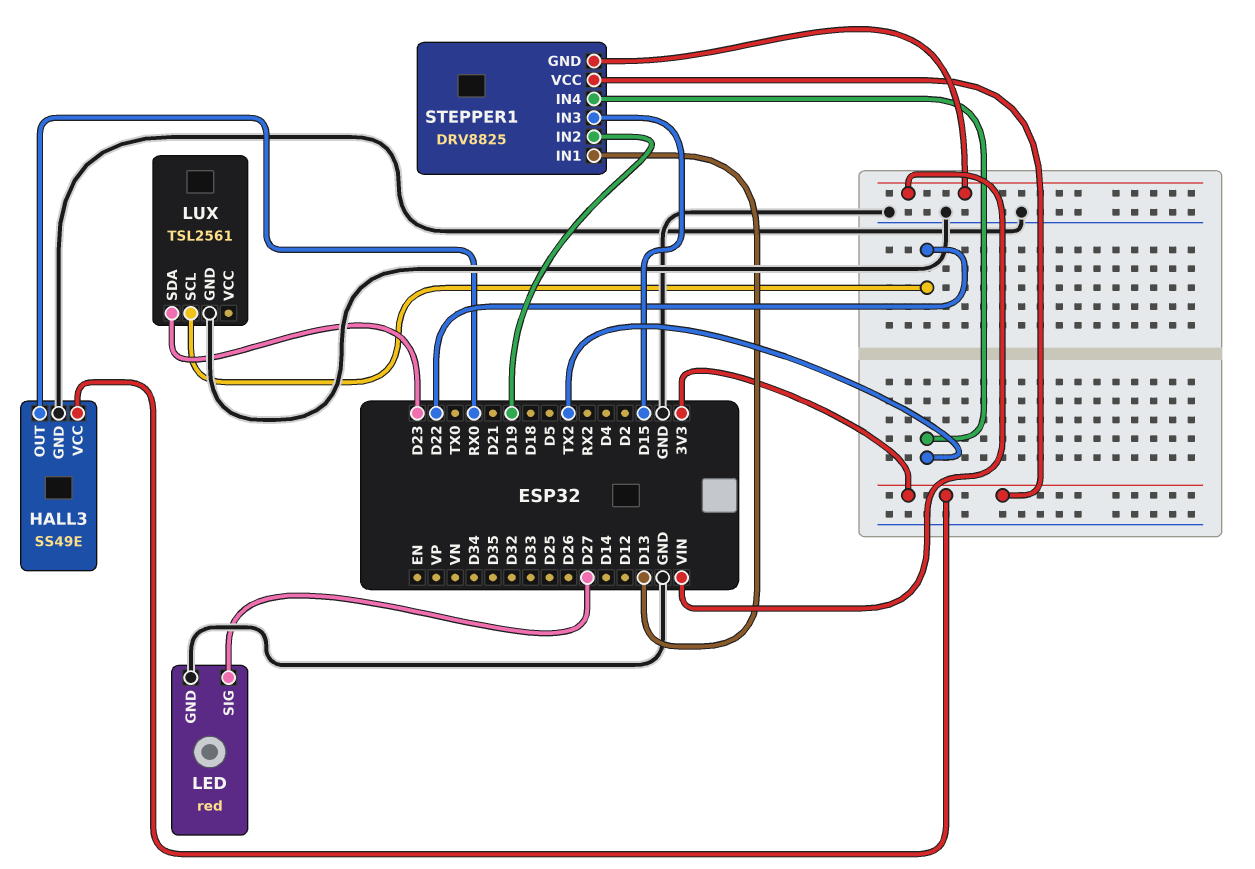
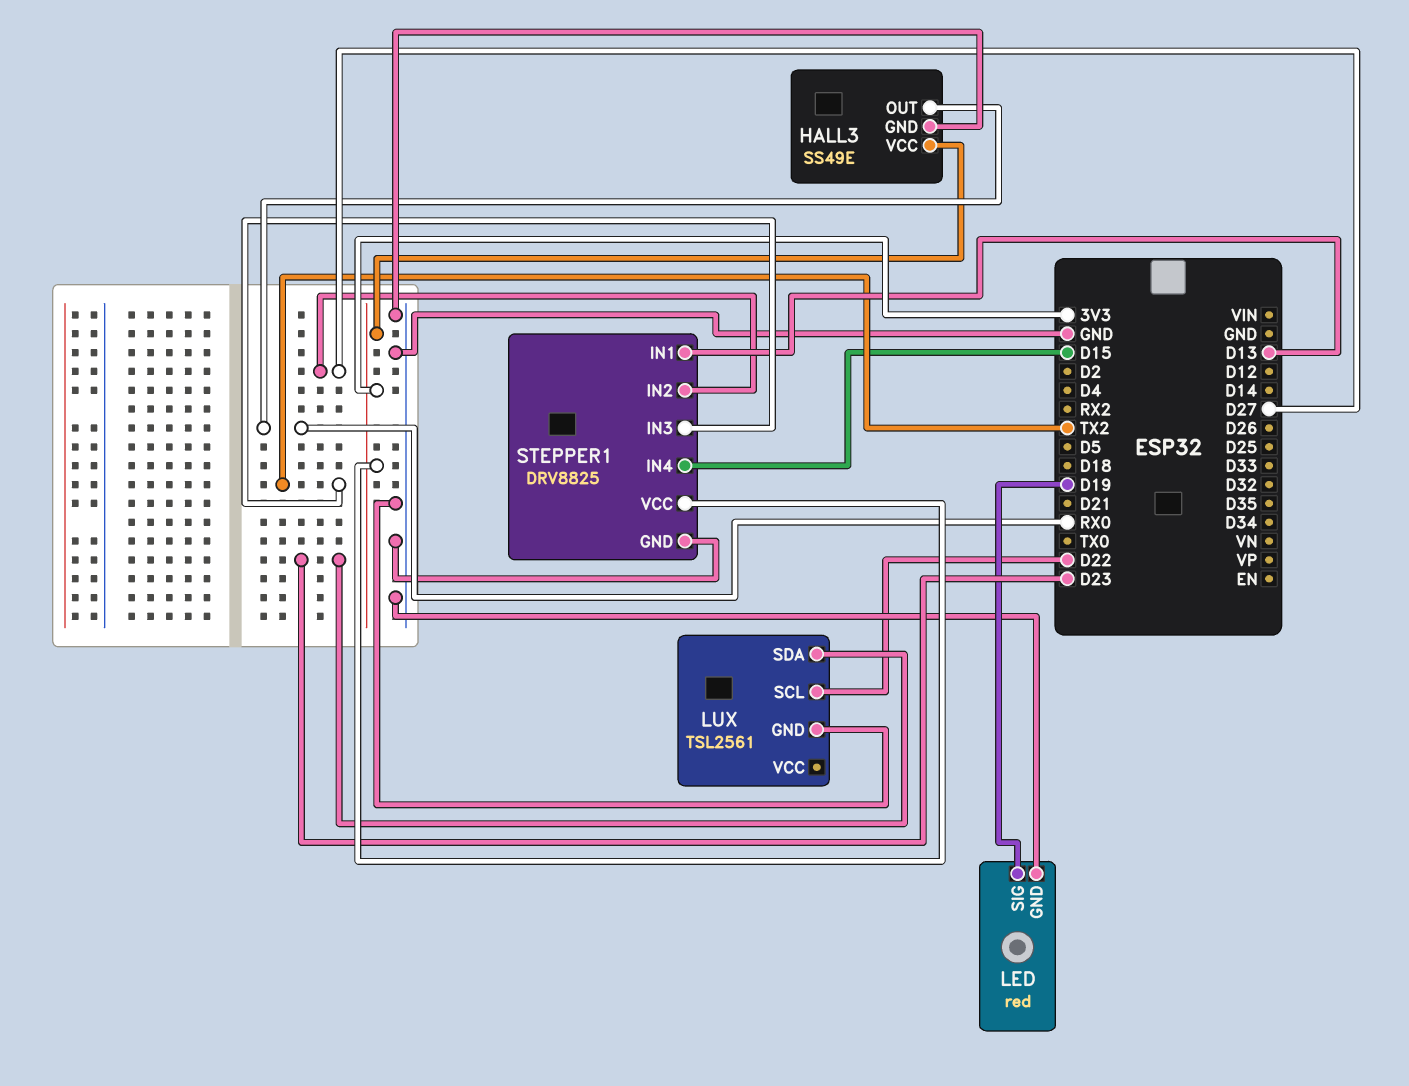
LED pin SIG: D27 -> D19
STEPPER1 pin GND: VIN -> GND
STEPPER1 pin IN2: D19 -> D27
STEPPER1 pin IN3: D15 -> TX2
STEPPER1 pin IN4: TX2 -> D15

